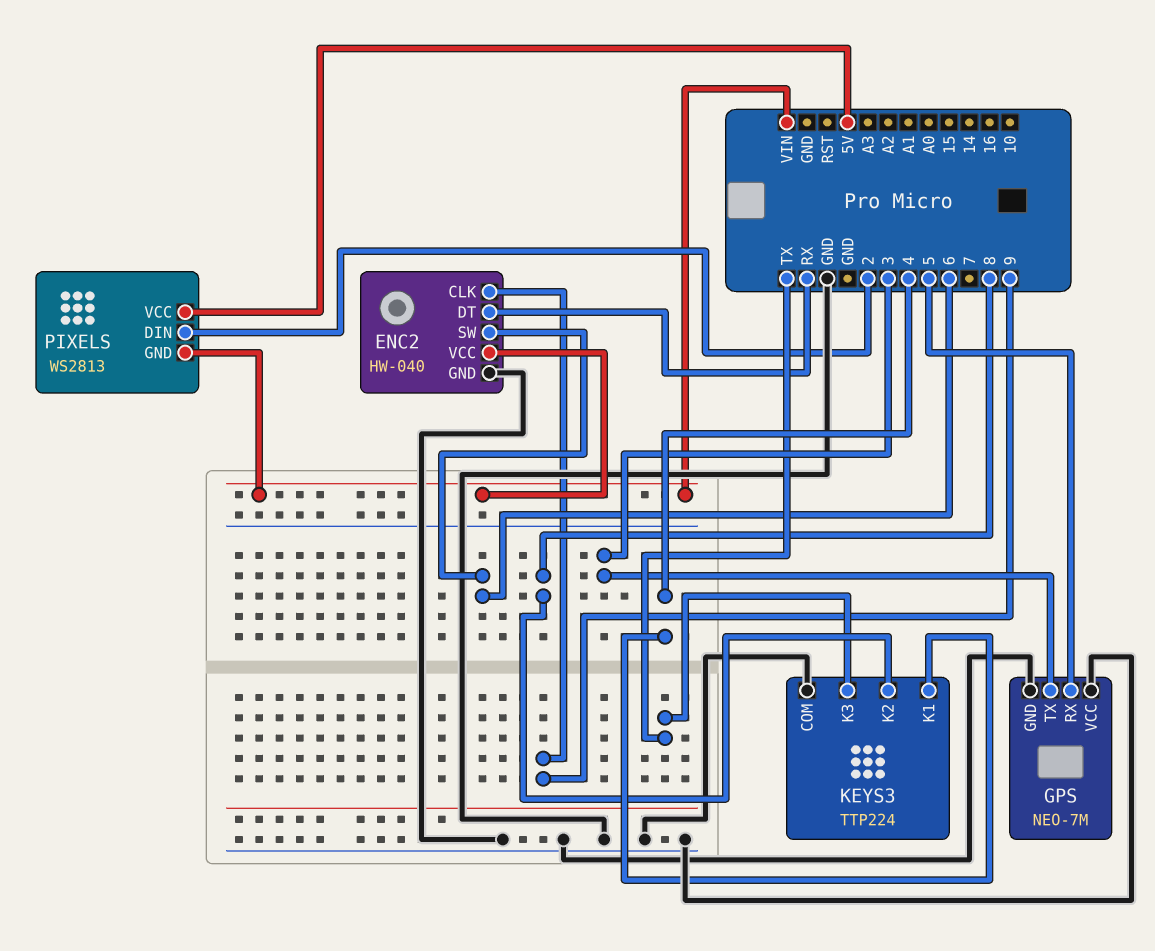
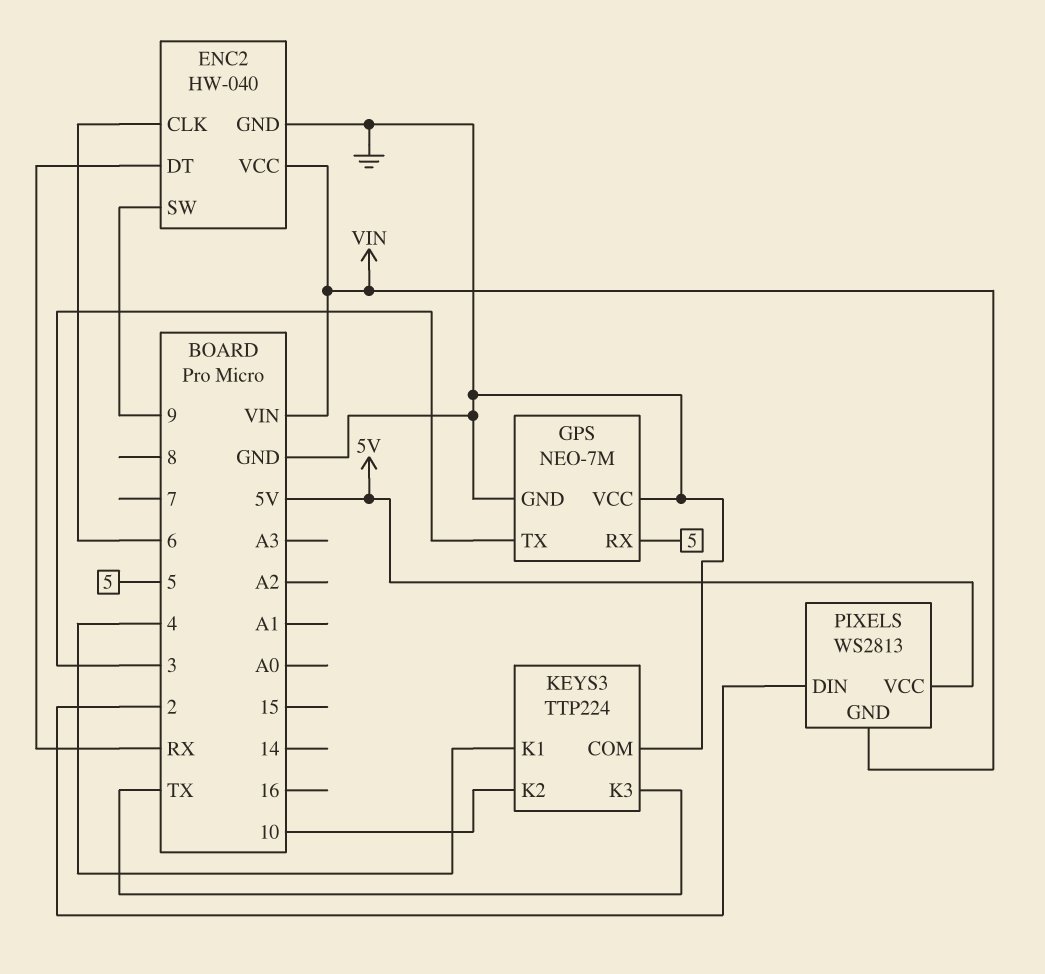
ENC2 pin CLK: 9 -> 6
ENC2 pin SW: 6 -> 9
KEYS3 pin K2: 8 -> 10

